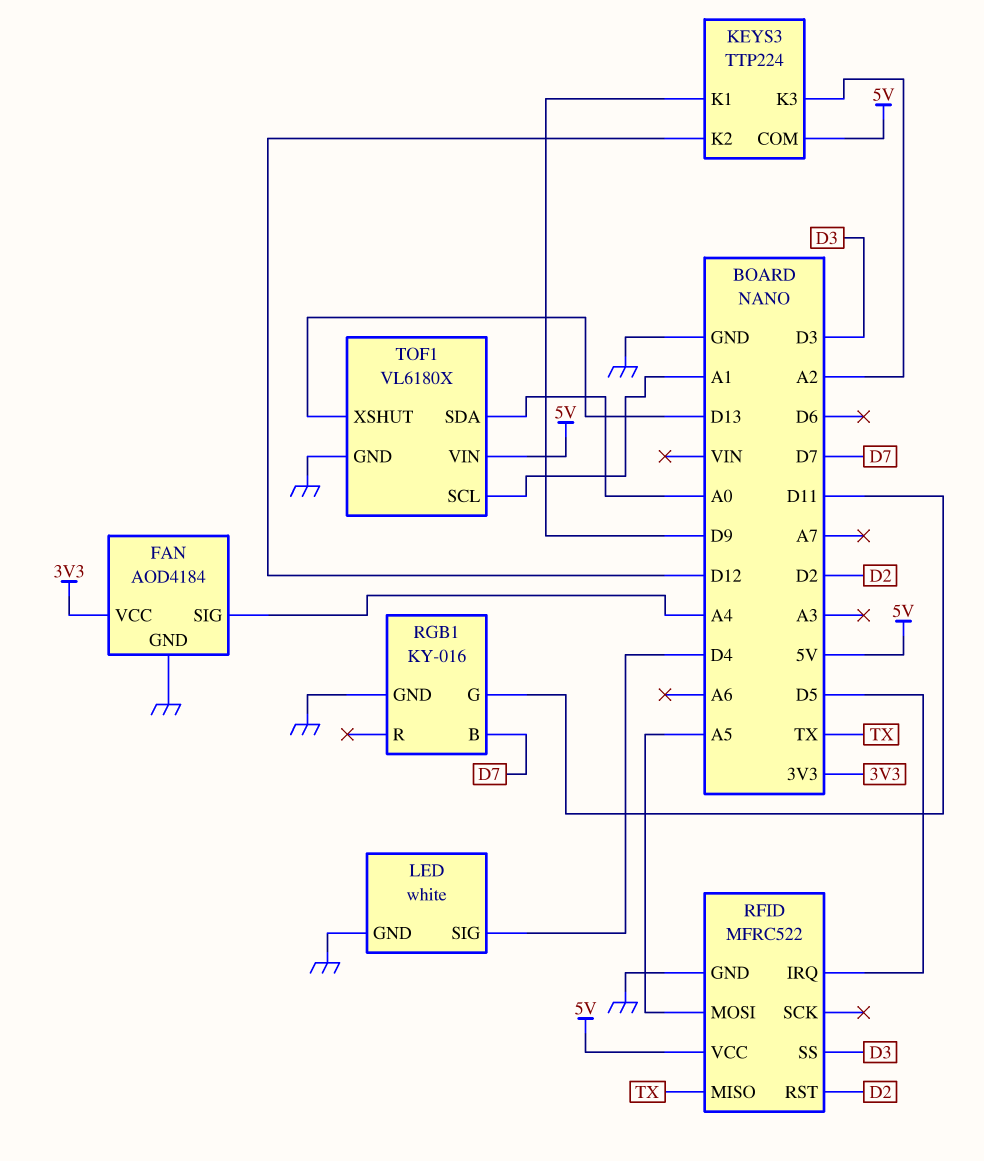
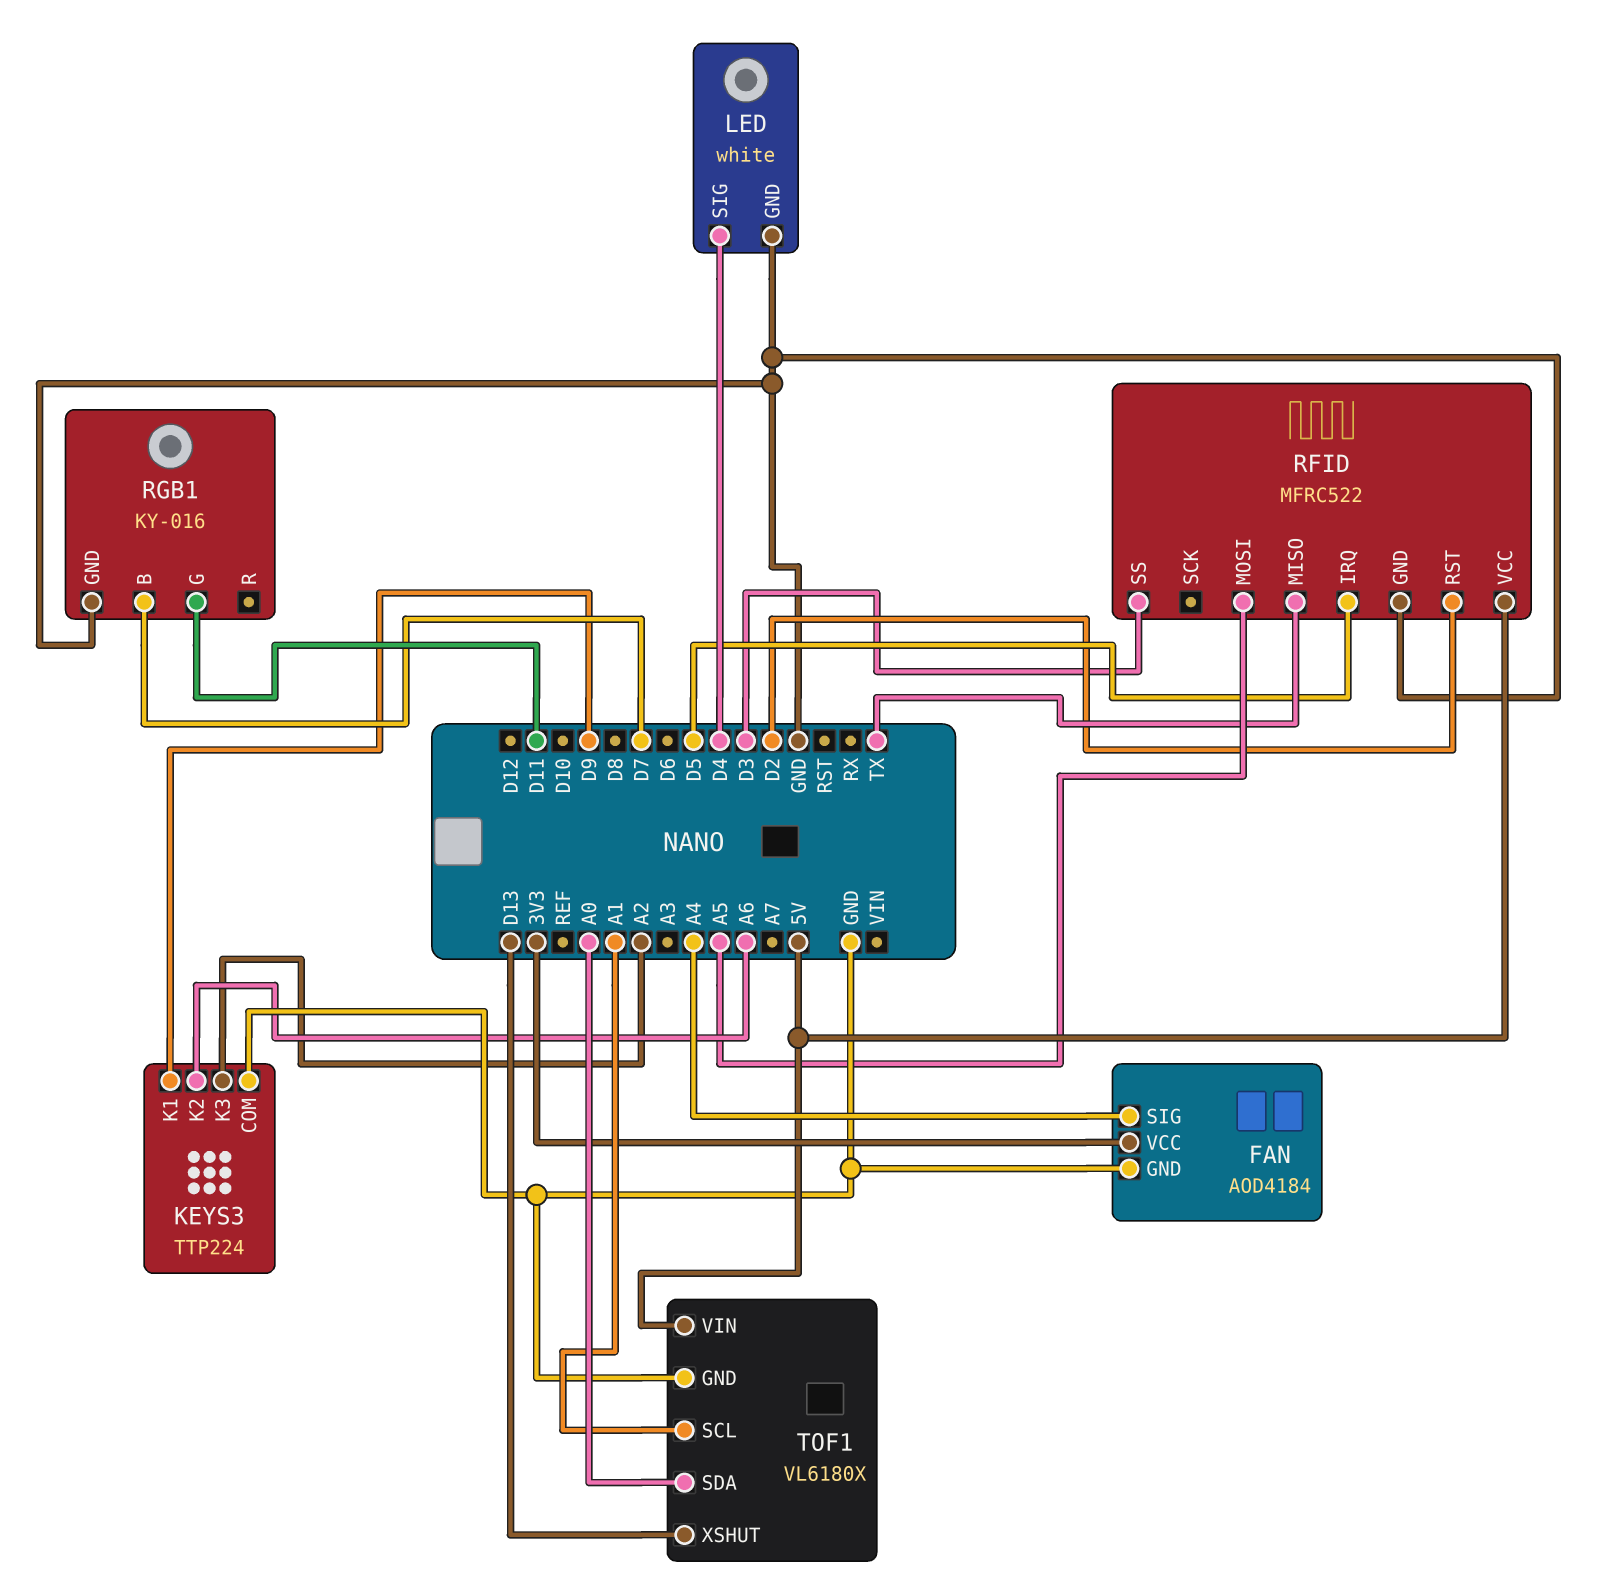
KEYS3 pin COM: 5V -> GND
KEYS3 pin K2: D12 -> A6

